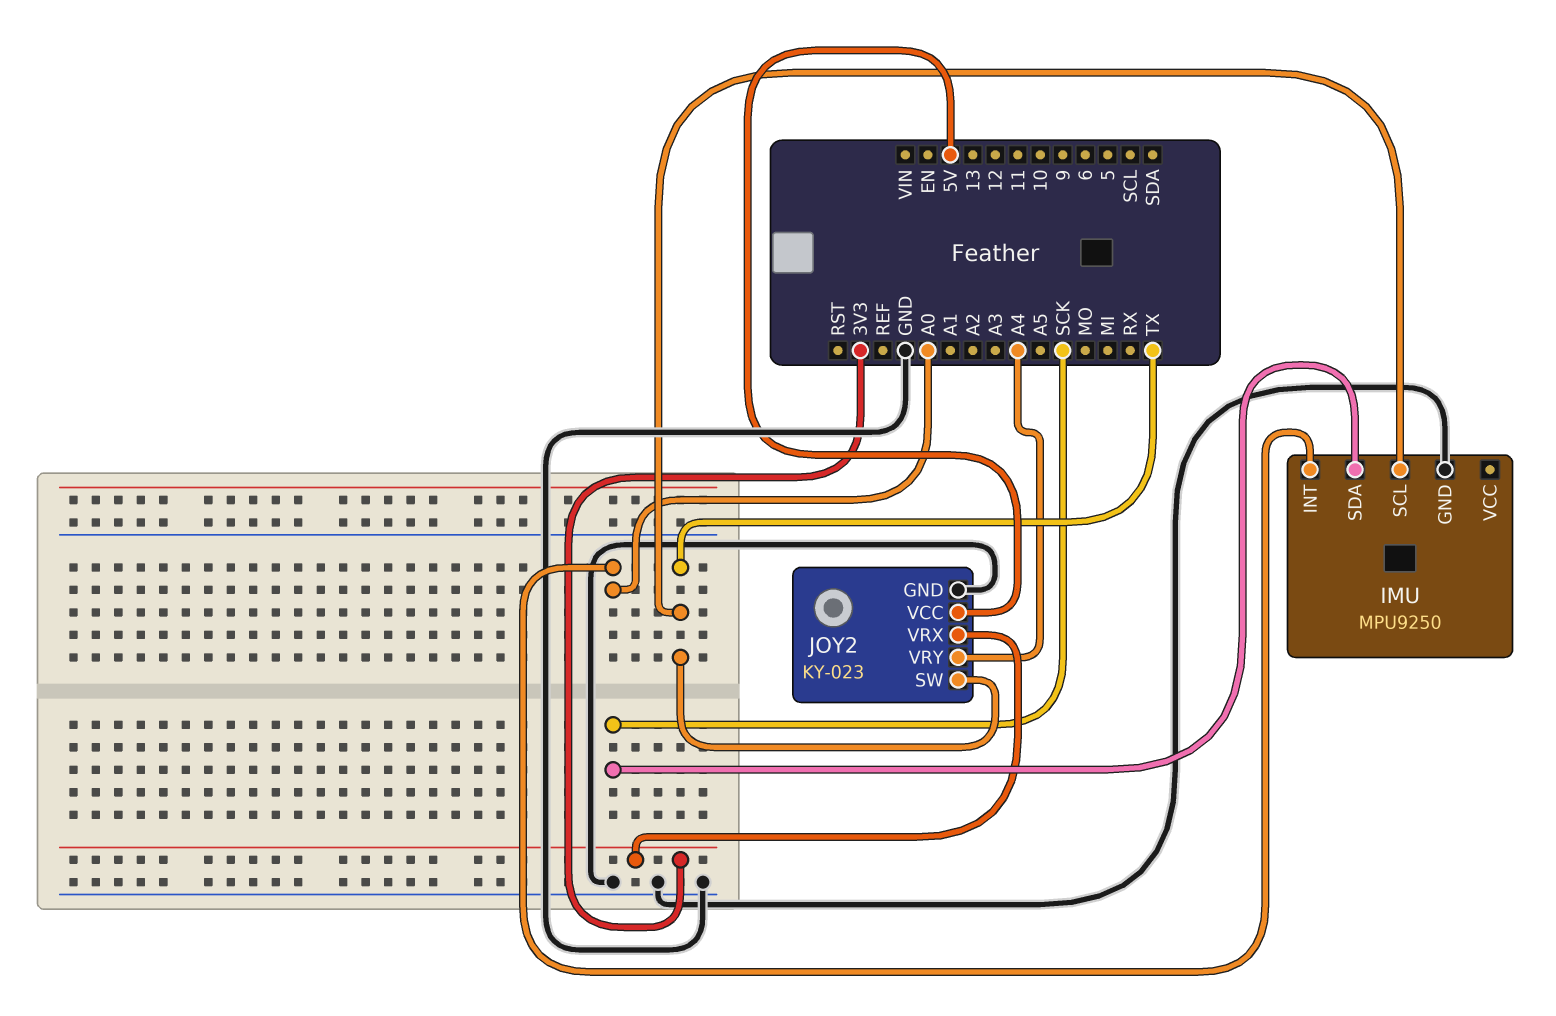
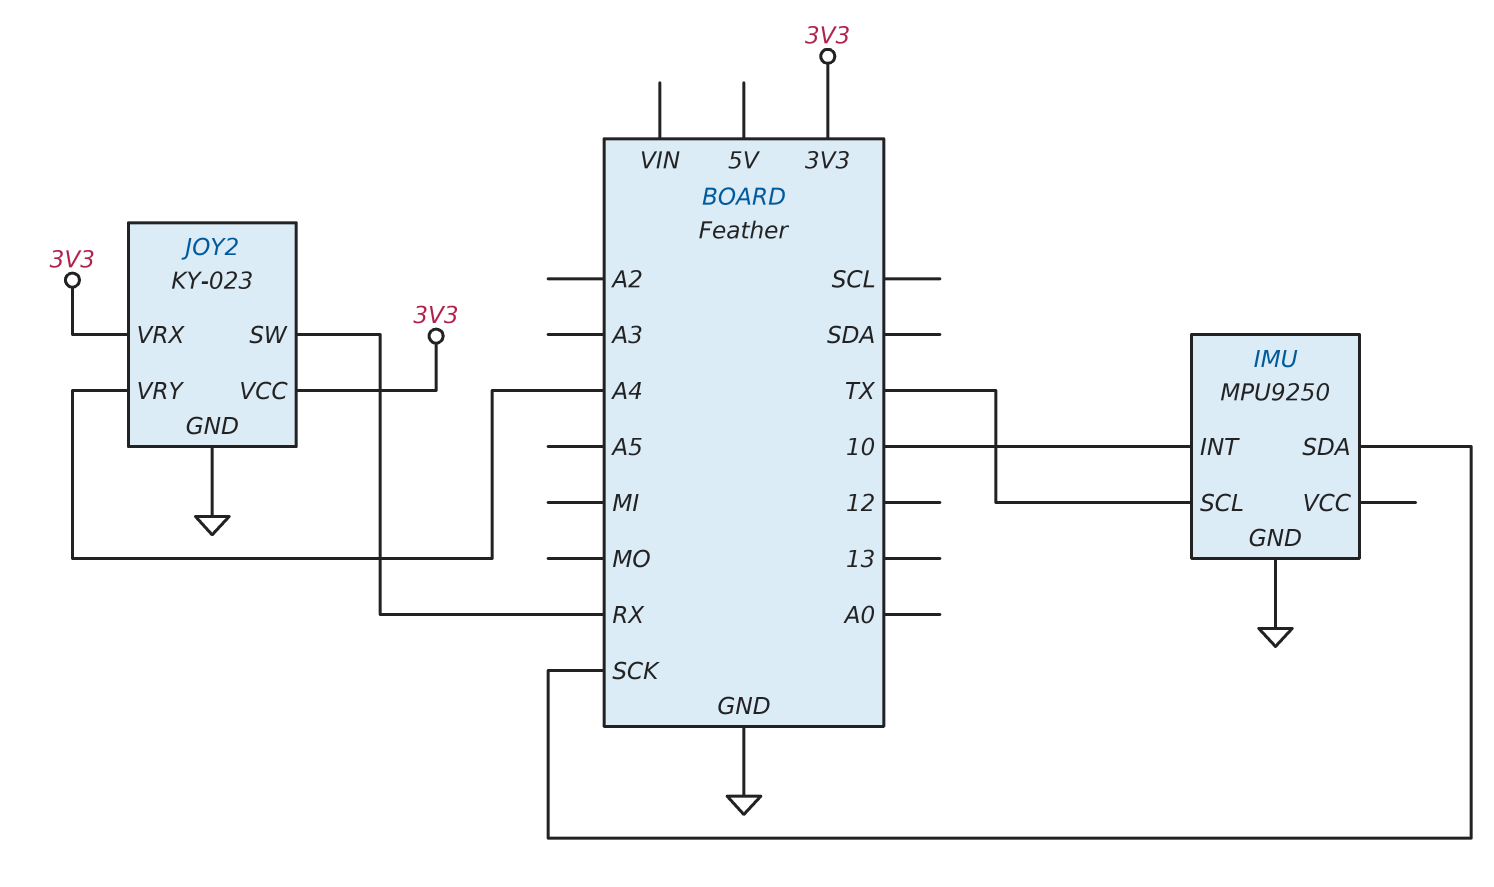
IMU pin INT: A0 -> 10
JOY2 pin SW: TX -> RX
JOY2 pin VCC: 5V -> 3V3

